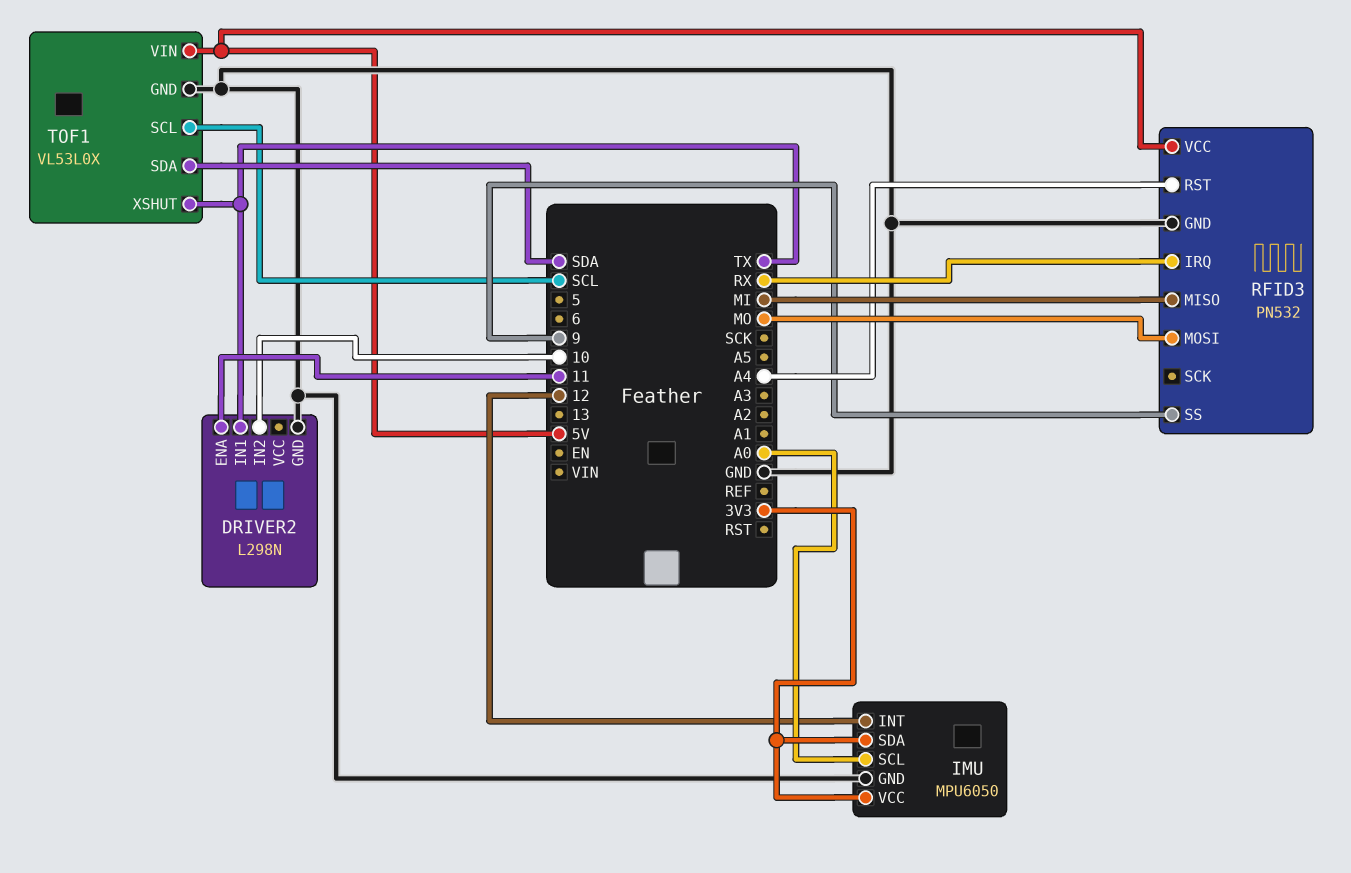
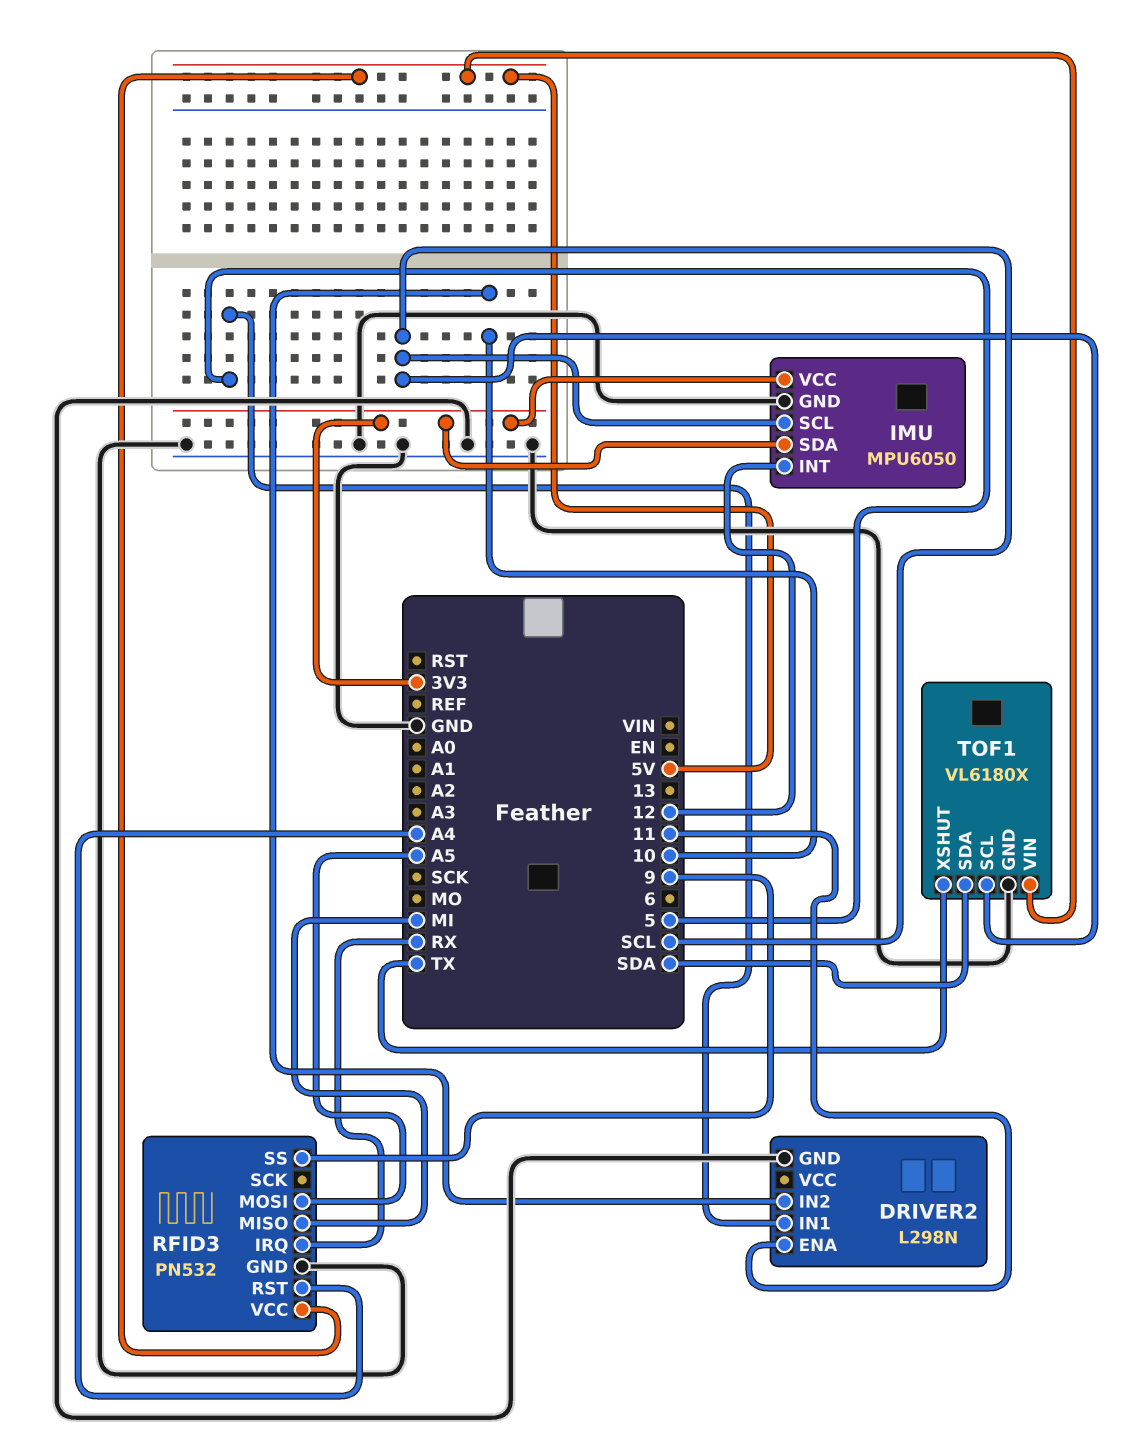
DRIVER2 pin IN1: TX -> 5
IMU pin SCL: A0 -> SCL
RFID3 pin MOSI: MO -> A5
TOF1: VL53L0X -> VL6180X

